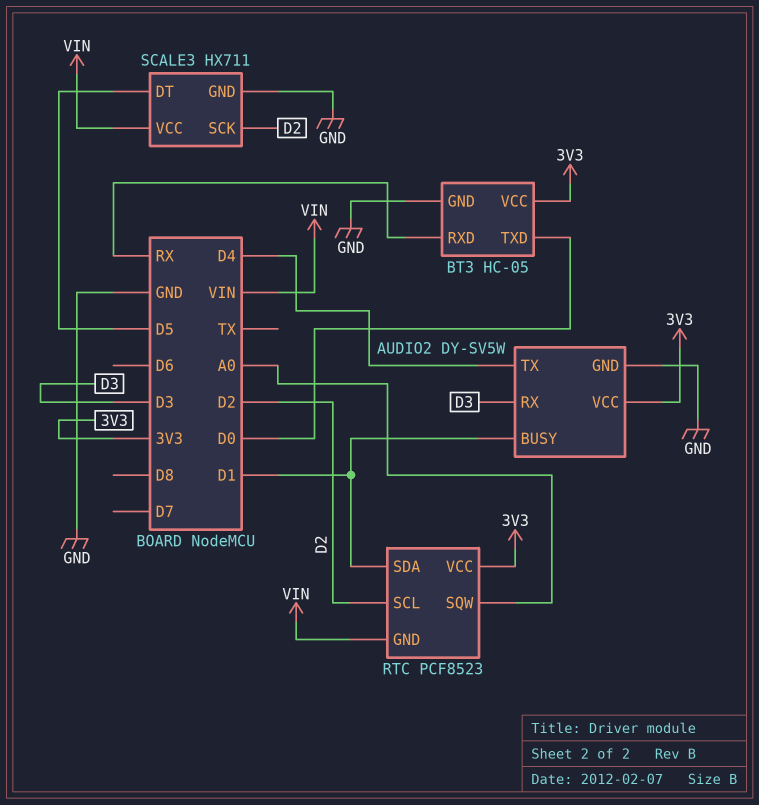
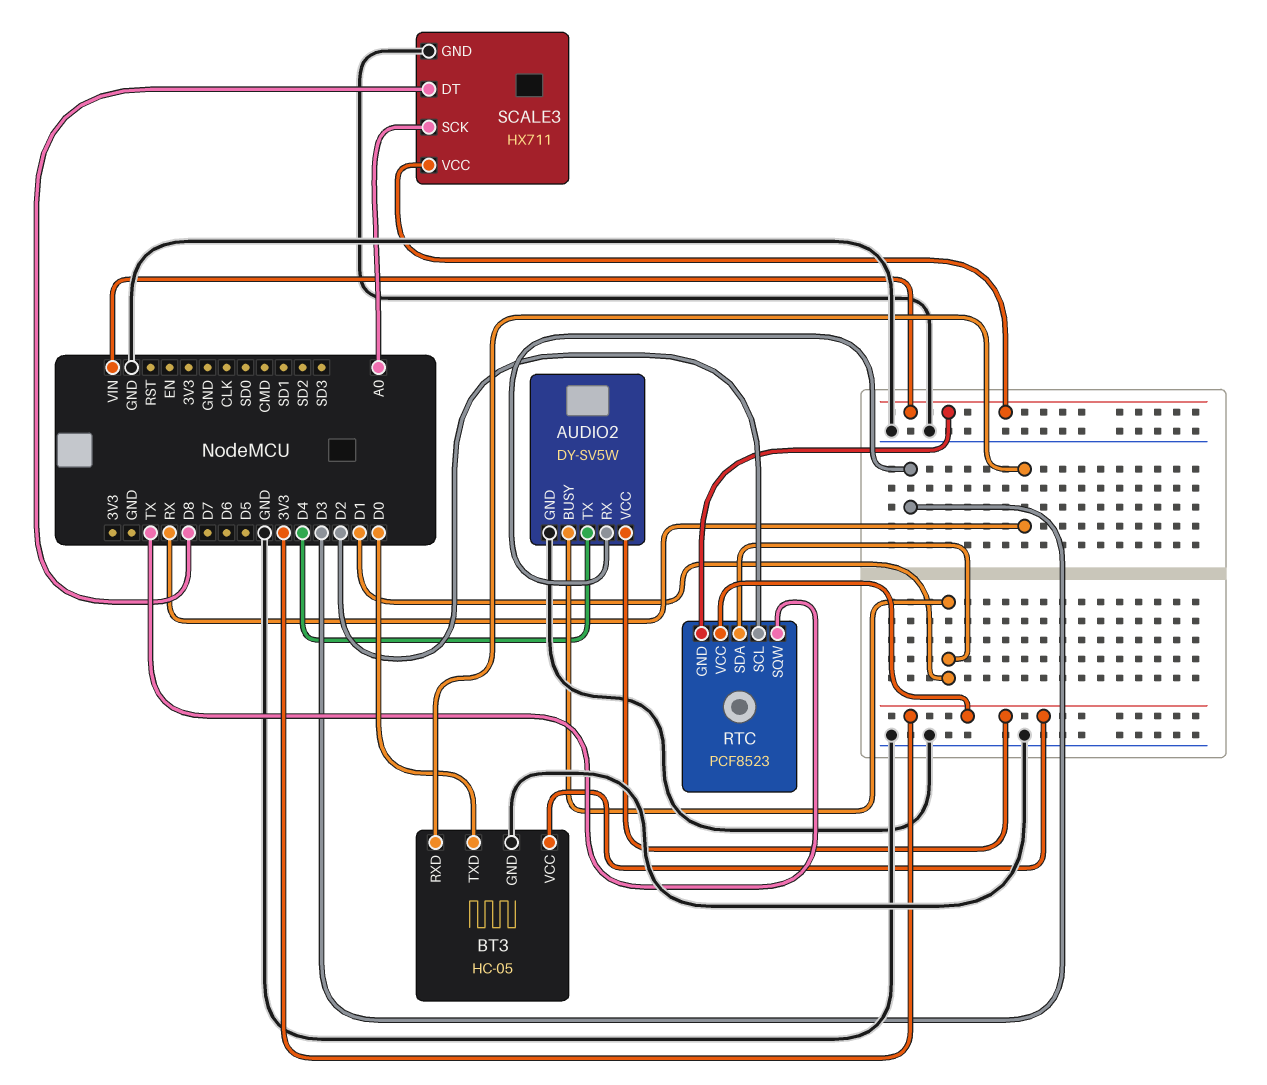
RTC pin SQW: A0 -> TX
SCALE3 pin DT: D5 -> D8
SCALE3 pin SCK: D2 -> A0

